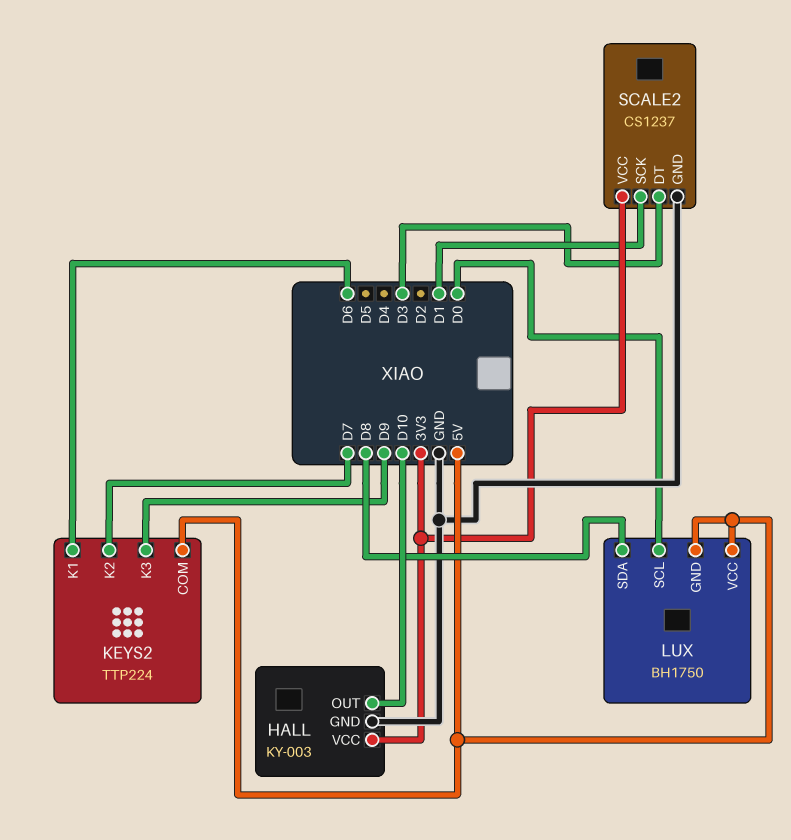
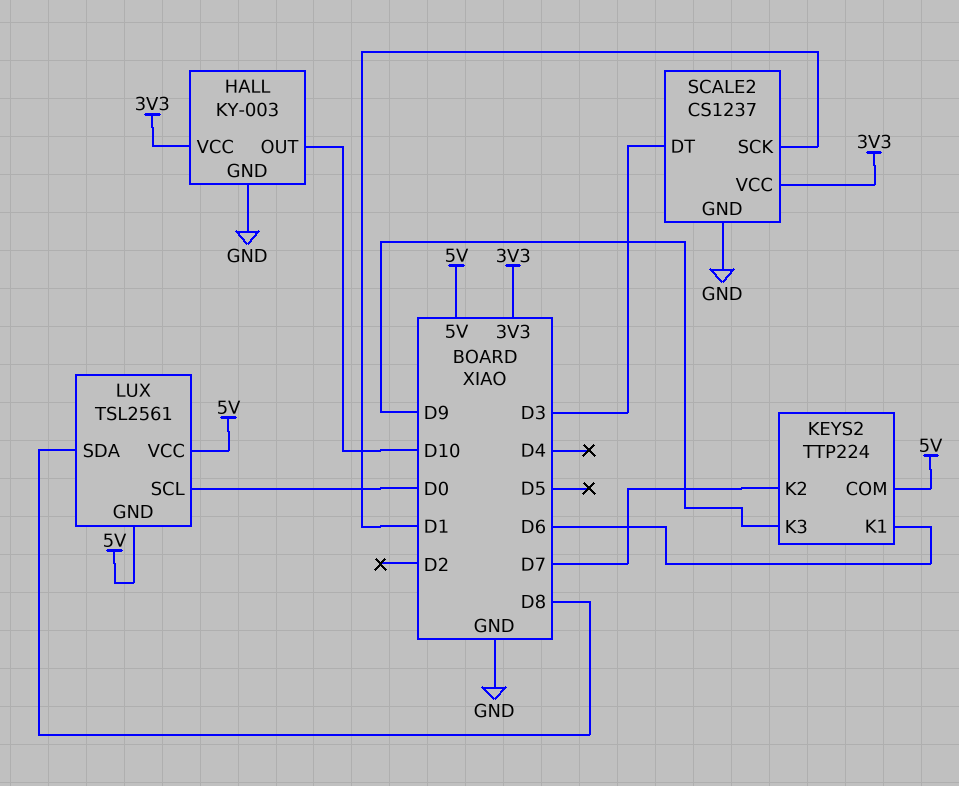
LUX: BH1750 -> TSL2561

